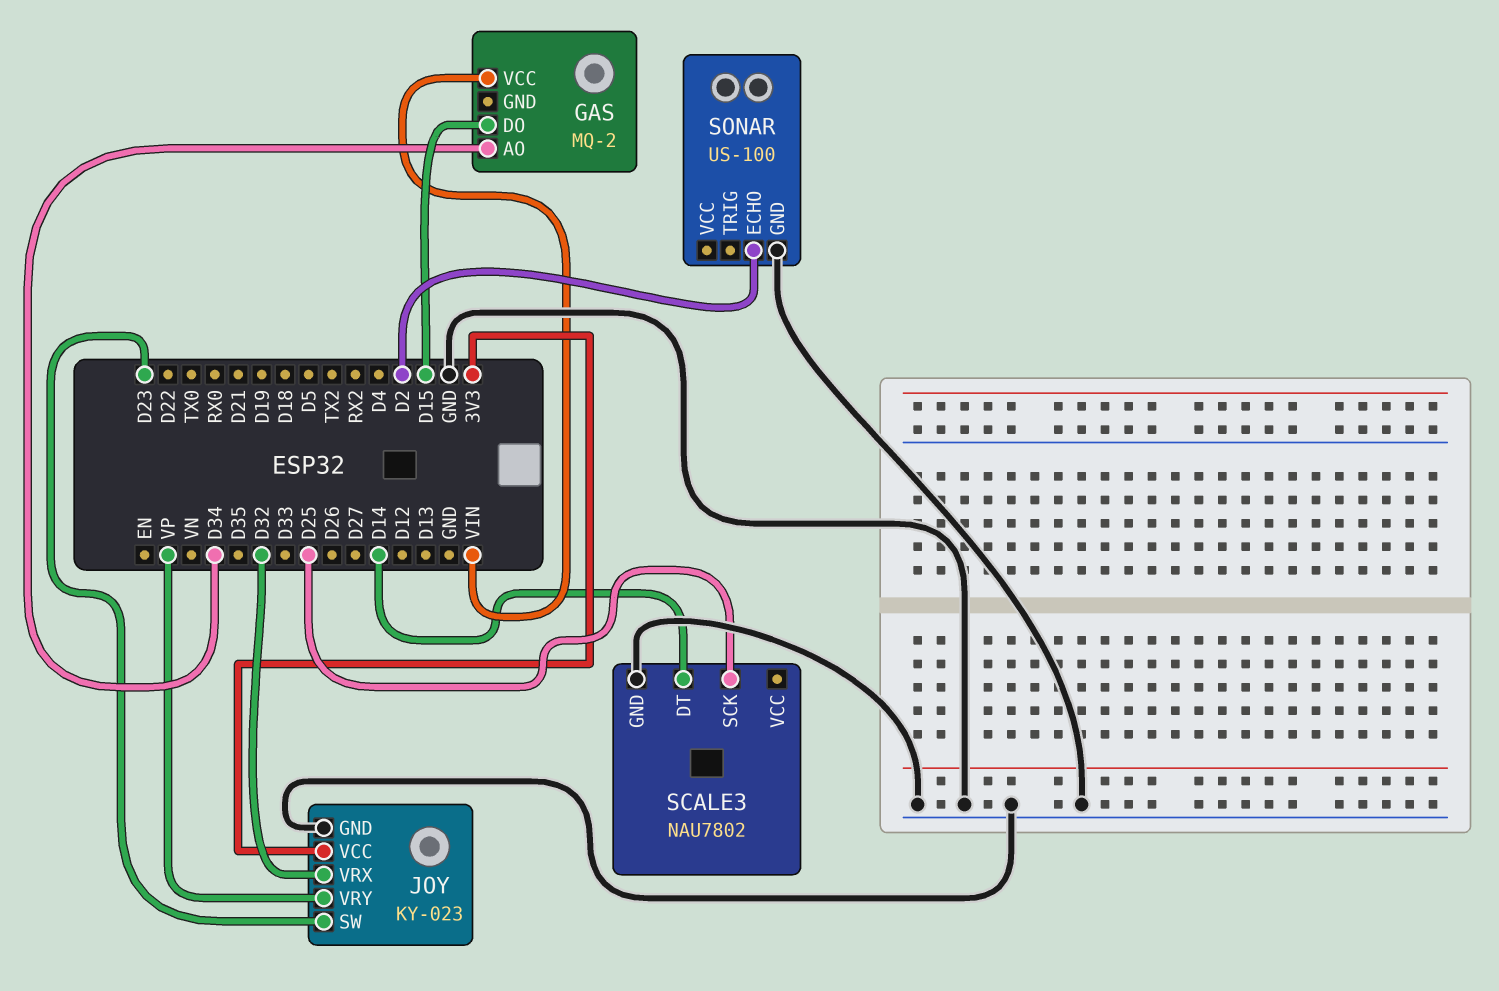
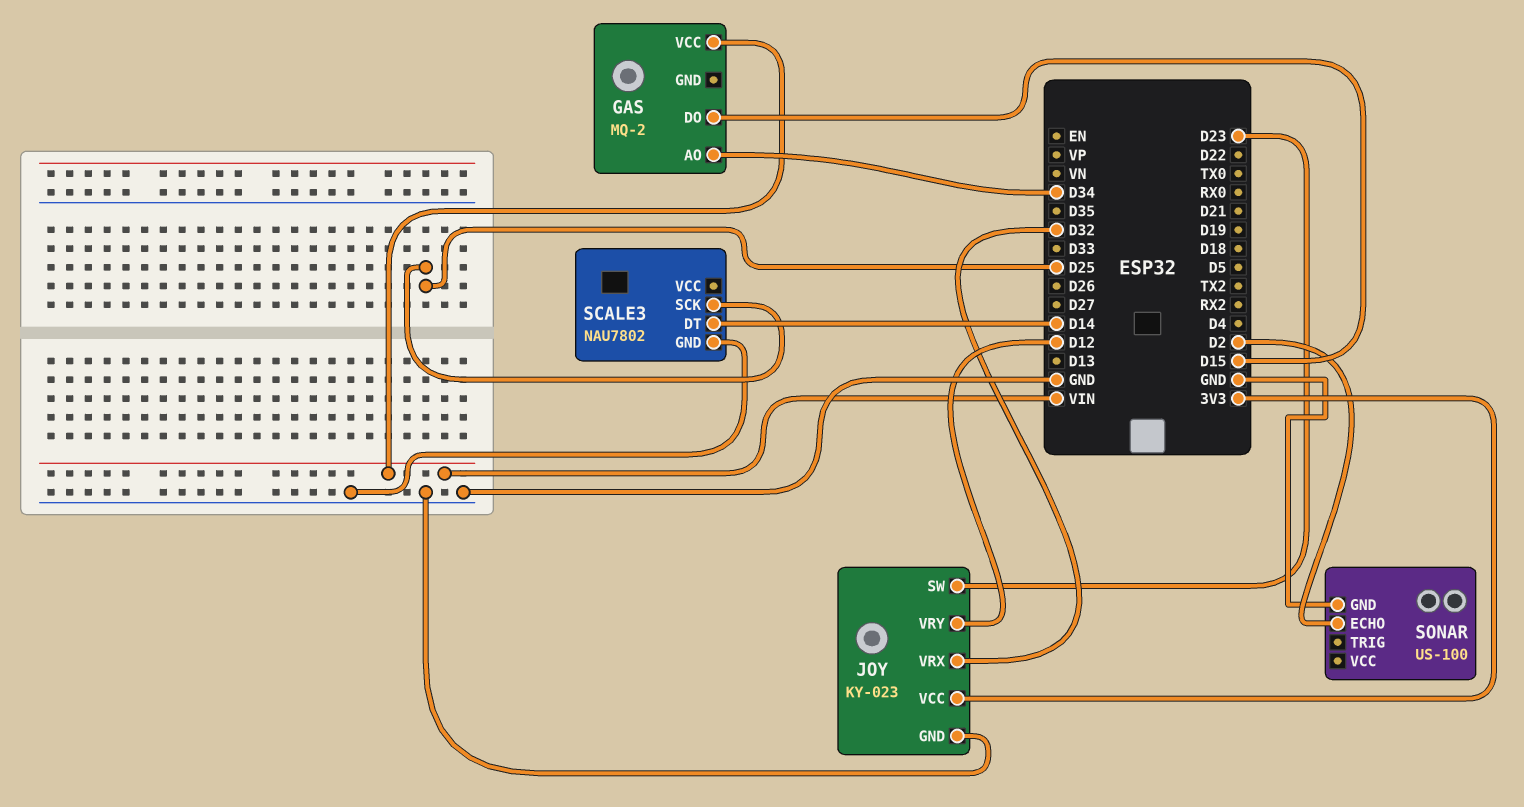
JOY pin VRY: VP -> D12

